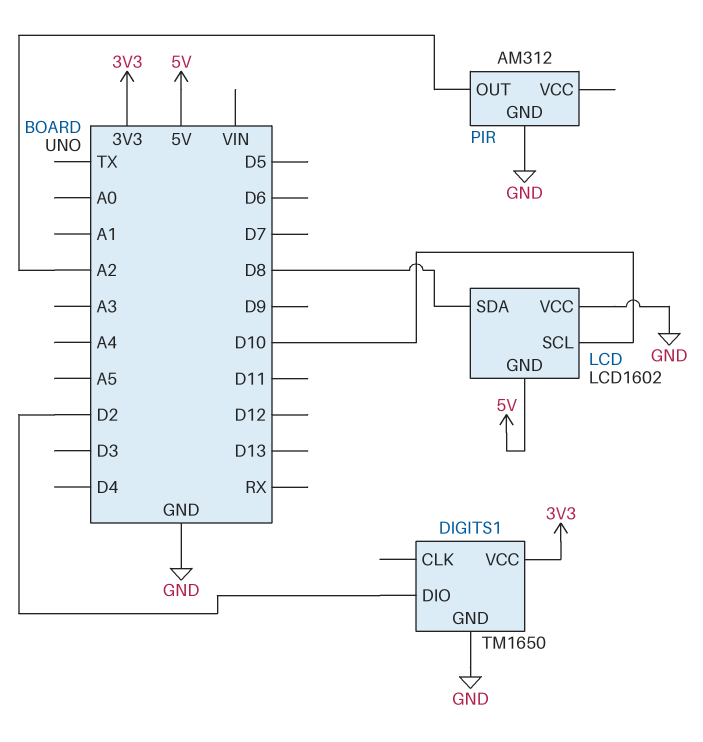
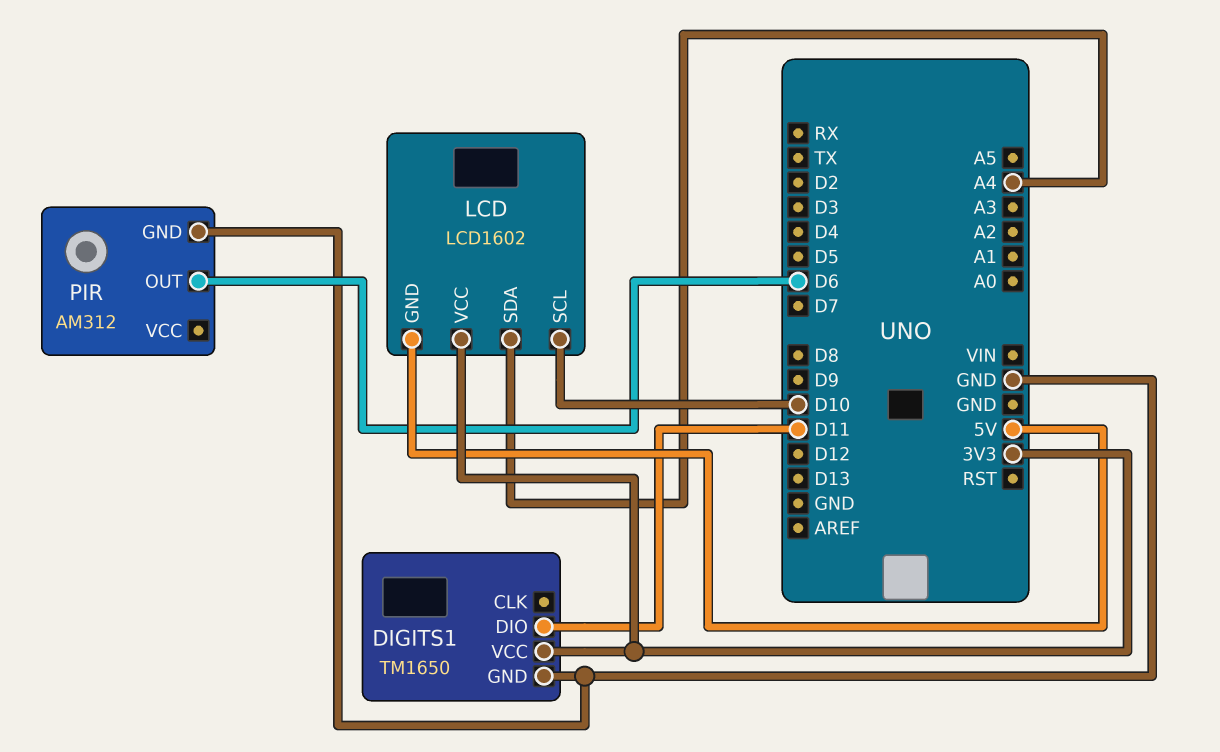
DIGITS1 pin DIO: D2 -> D11
LCD pin SDA: D8 -> A4
LCD pin VCC: GND -> 3V3
PIR pin OUT: A2 -> D6

